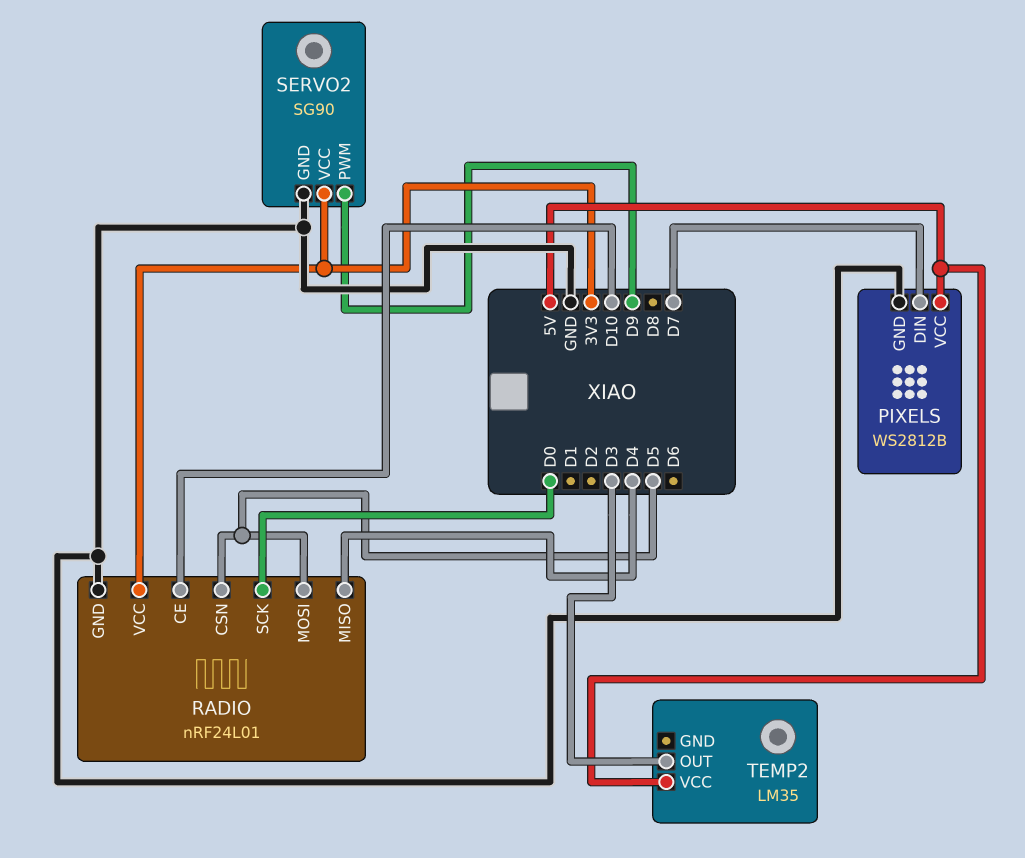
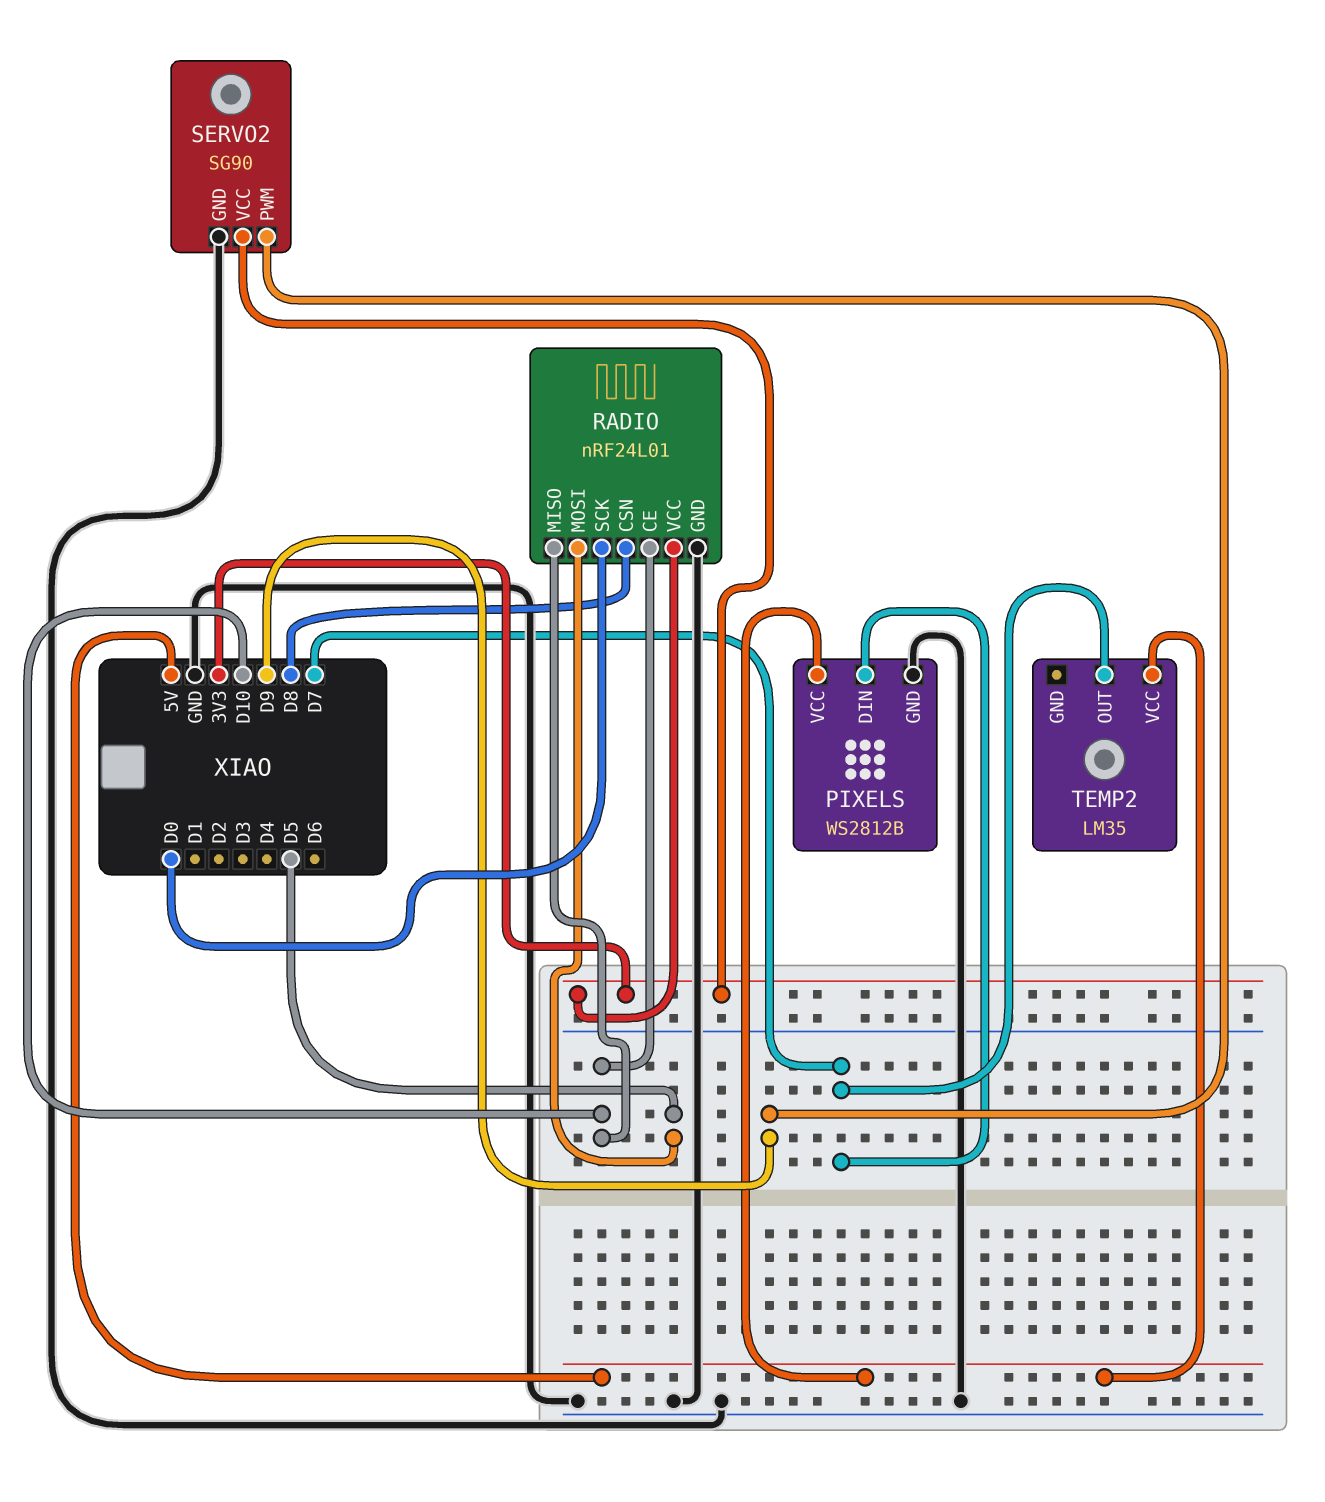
RADIO pin CSN: D5 -> D8
RADIO pin MISO: D4 -> D10
TEMP2 pin OUT: D3 -> D7

